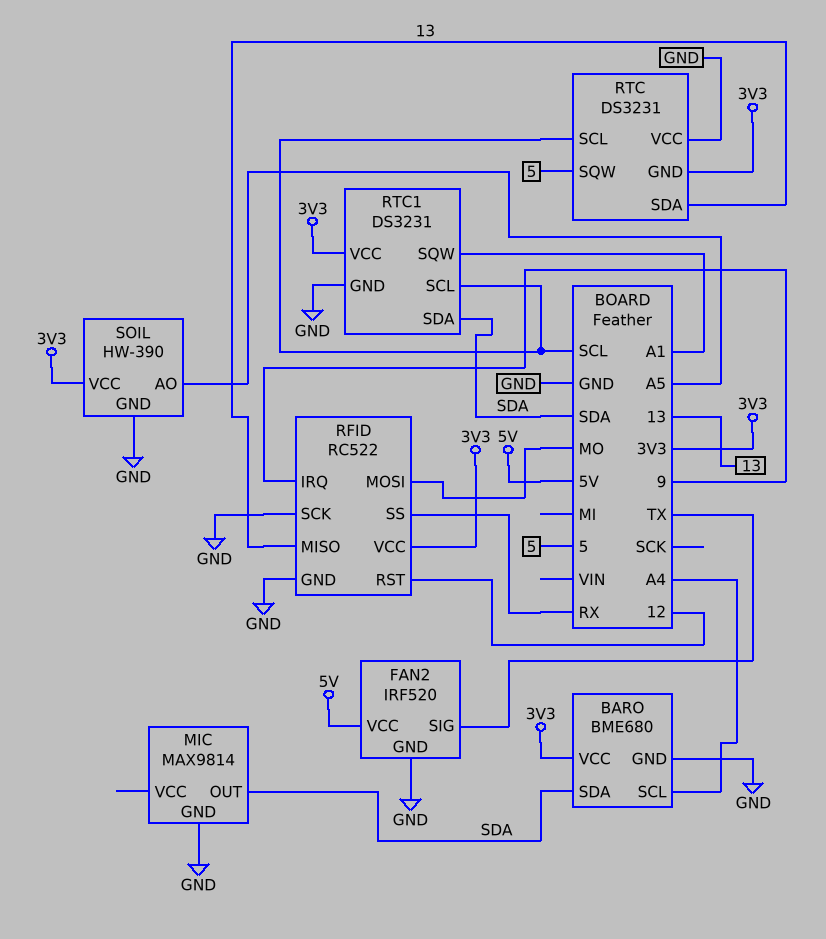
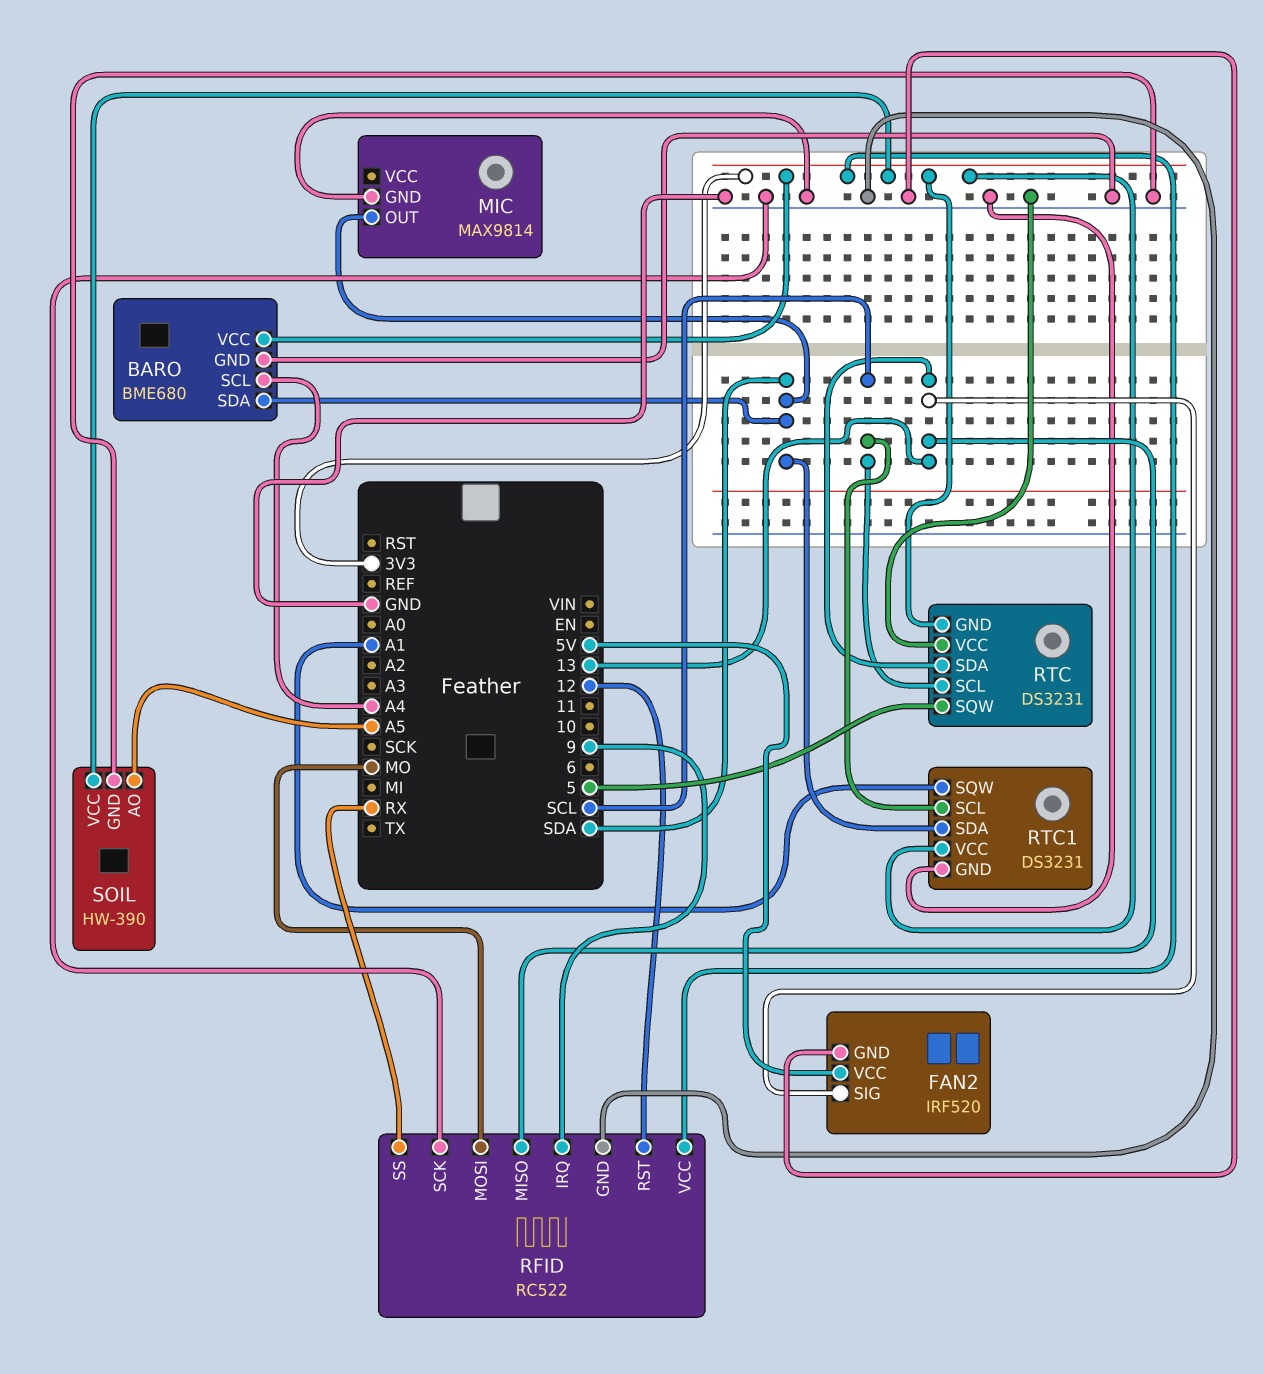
FAN2 pin SIG: TX -> 13

